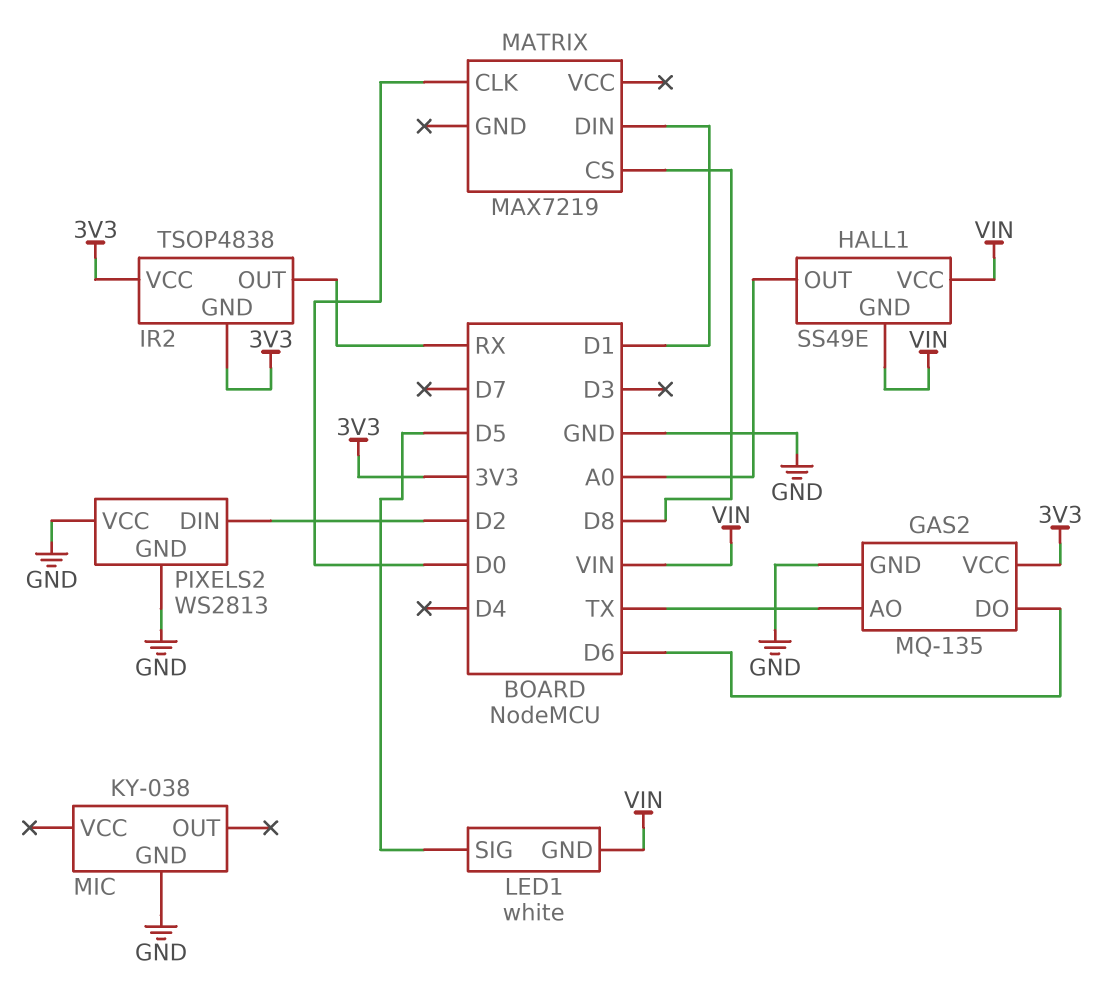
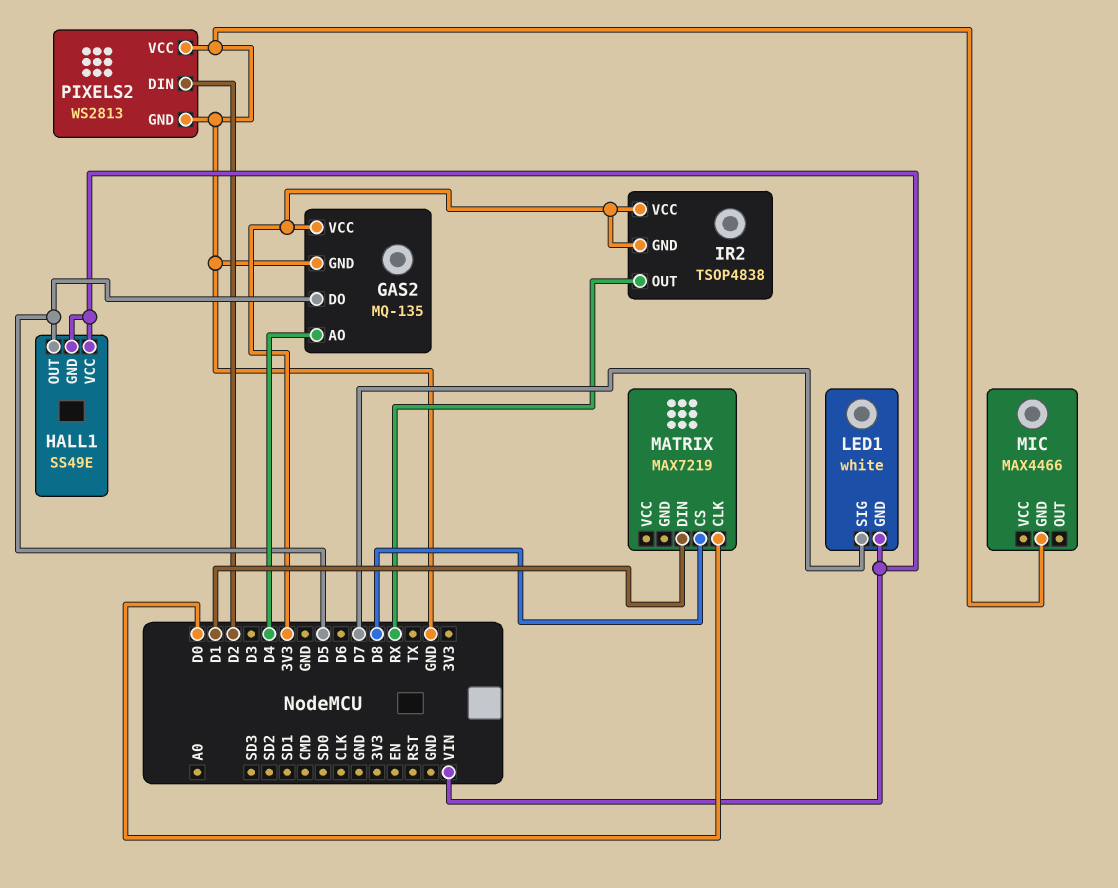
GAS2 pin AO: TX -> D4
GAS2 pin DO: D6 -> D5
HALL1 pin OUT: A0 -> D5
LED1 pin SIG: D5 -> D7
MIC: KY-038 -> MAX4466

